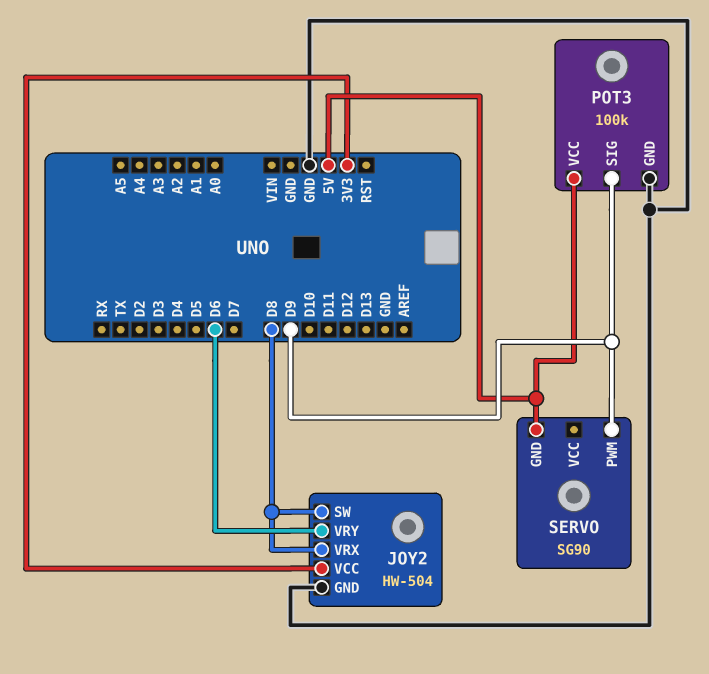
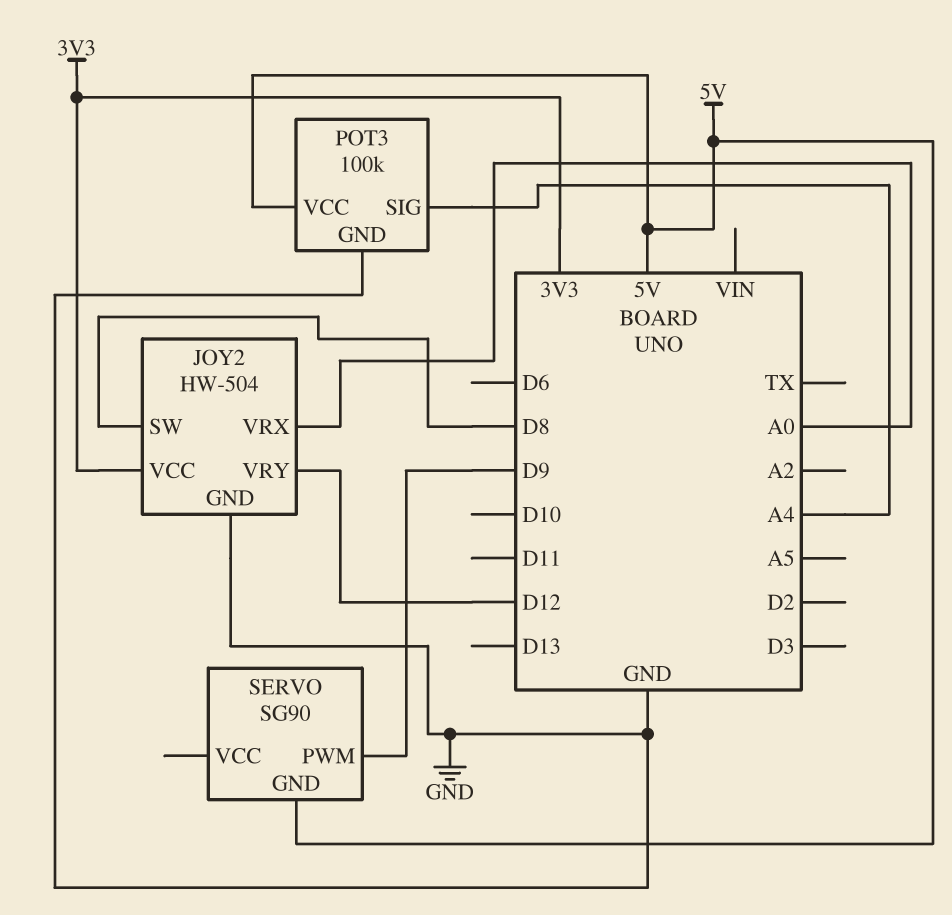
JOY2 pin VRX: D8 -> A0
JOY2 pin VRY: D6 -> D12
POT3 pin SIG: D9 -> A4

